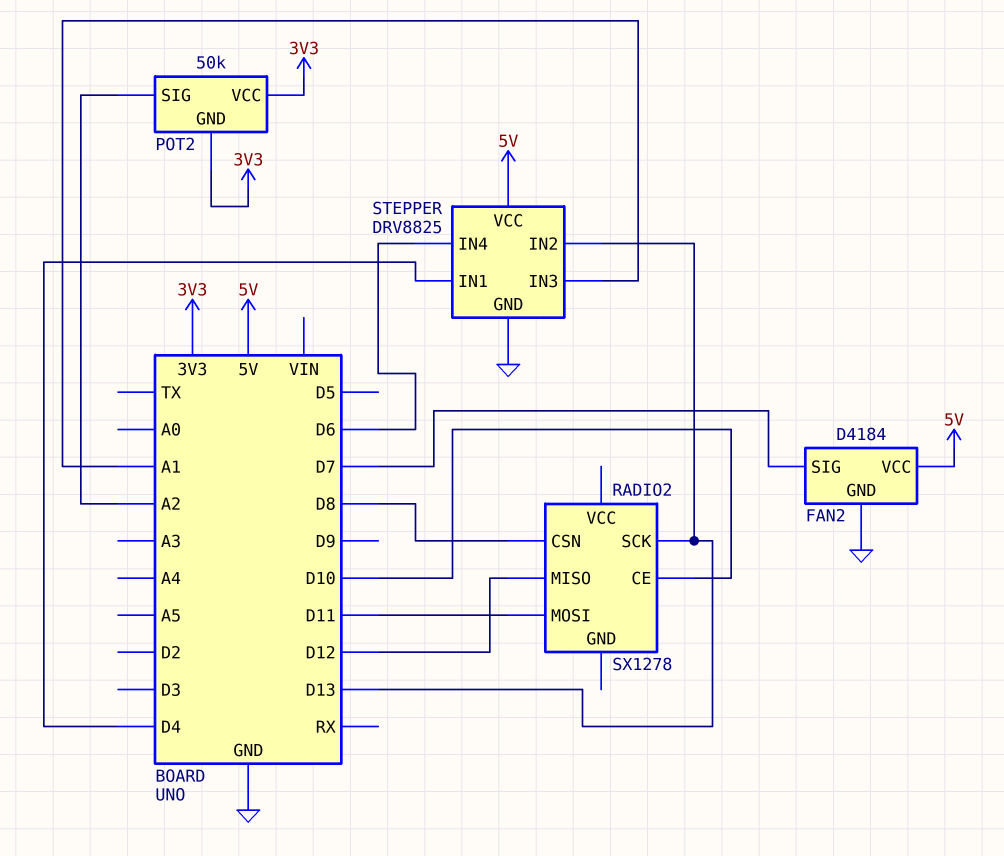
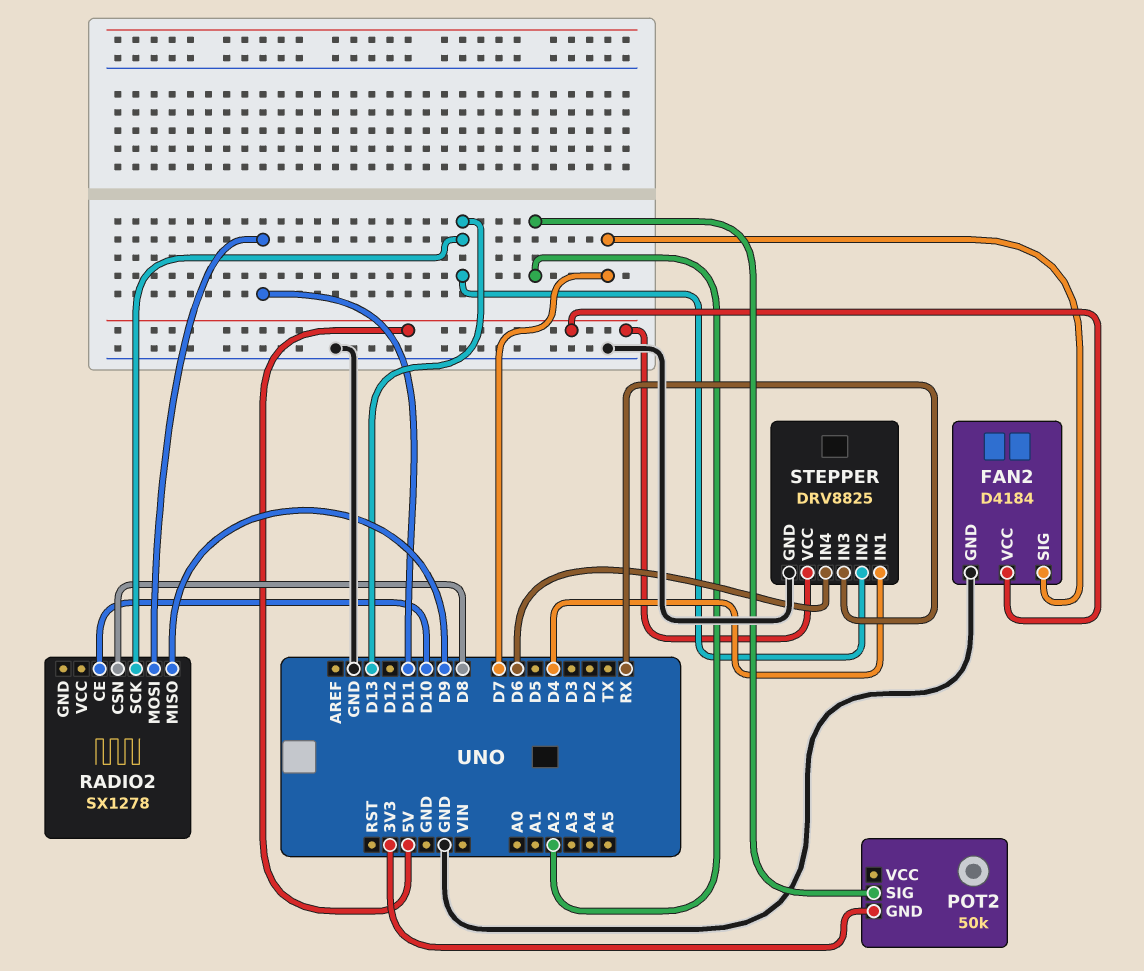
POT2 pin VCC: 3V3 -> none
RADIO2 pin MISO: D12 -> D9
STEPPER pin IN3: A1 -> RX

